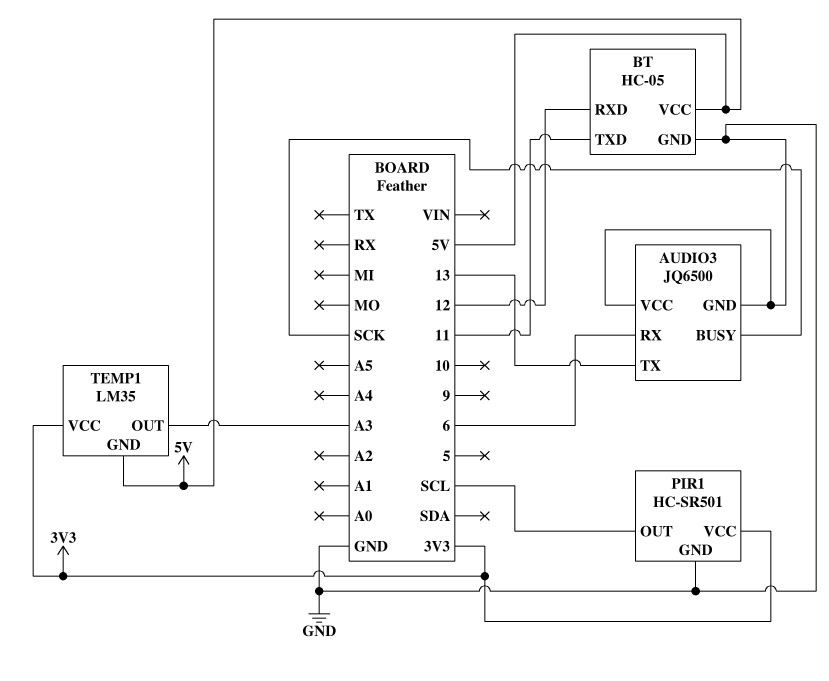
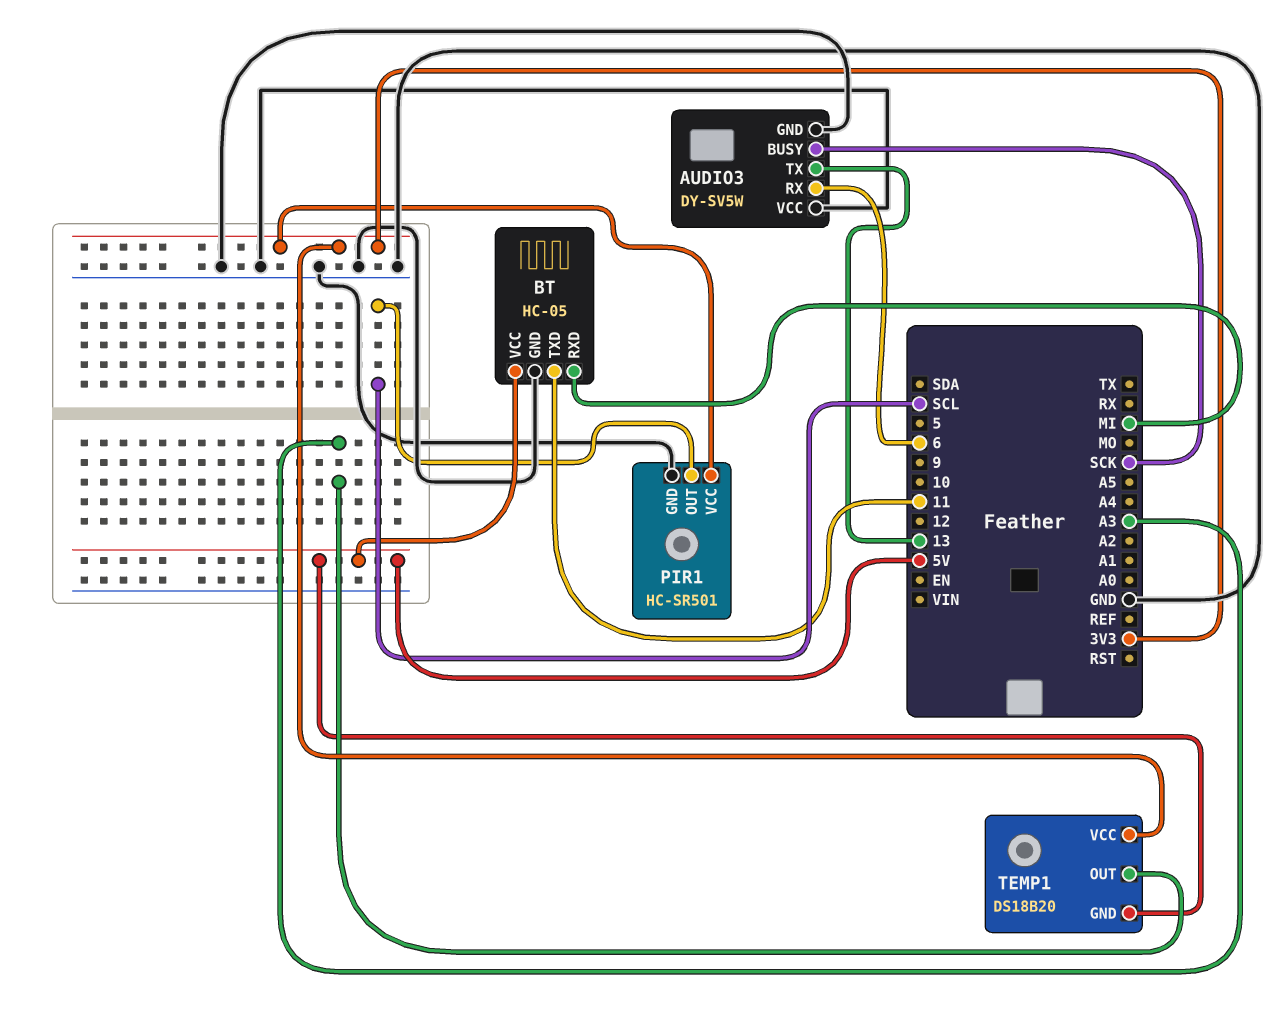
AUDIO3: JQ6500 -> DY-SV5W
BT pin RXD: 12 -> MI
TEMP1: LM35 -> DS18B20

